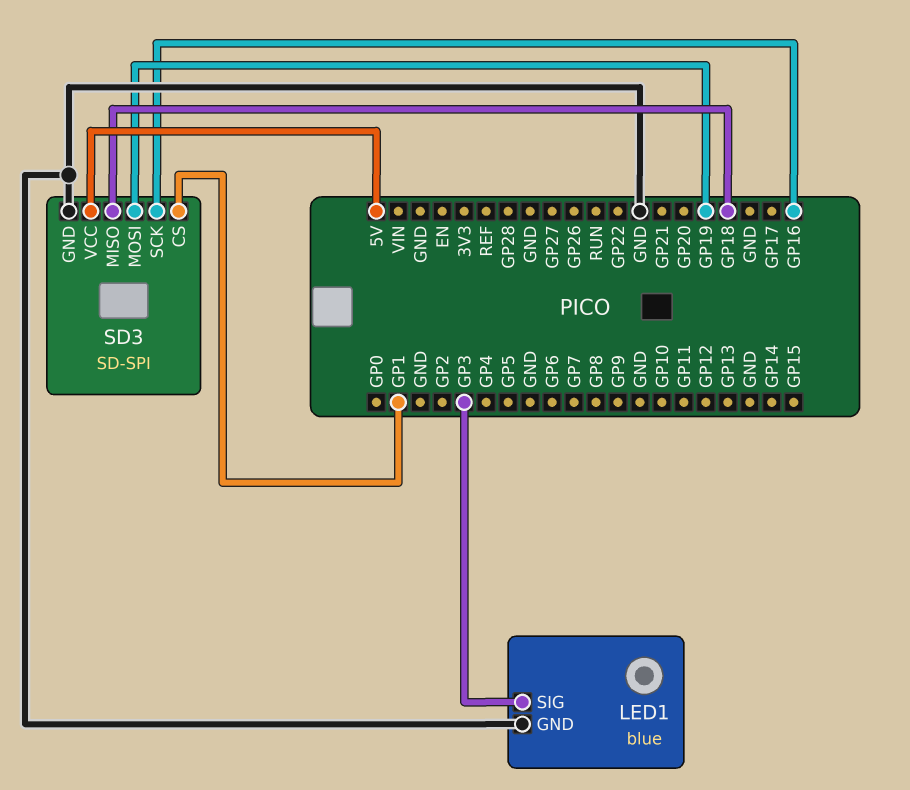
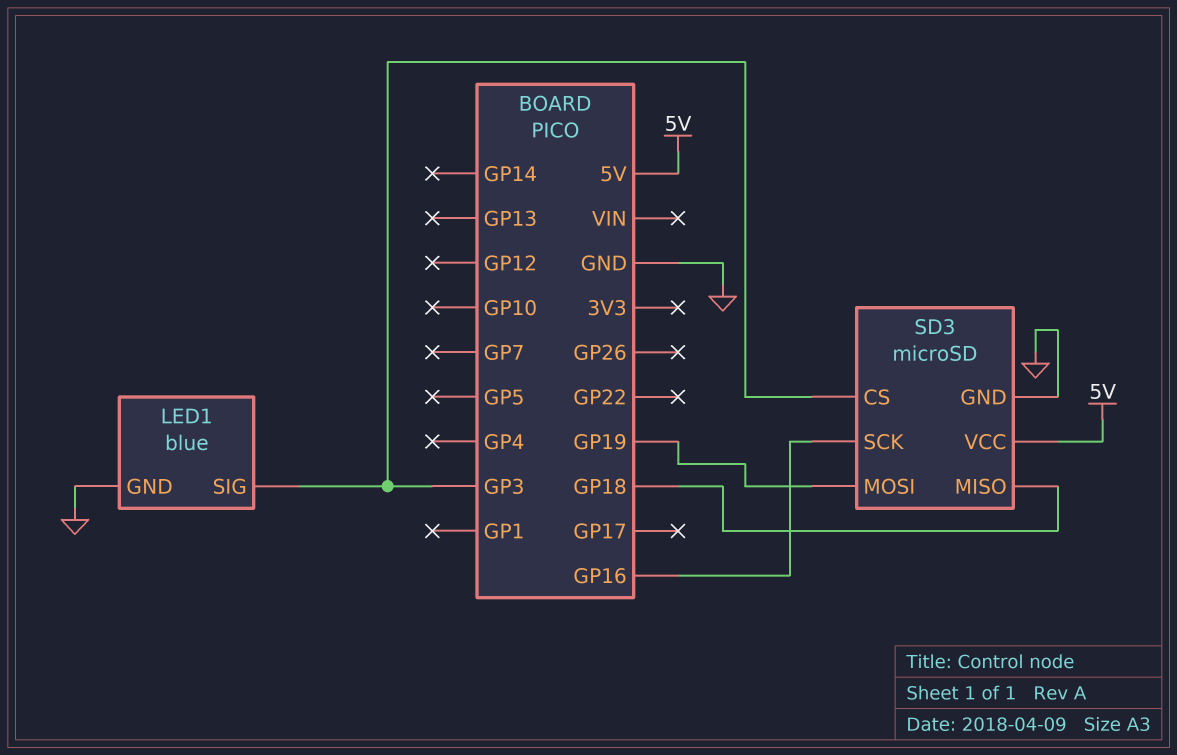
SD3: SD-SPI -> microSD
SD3 pin CS: GP1 -> GP3

